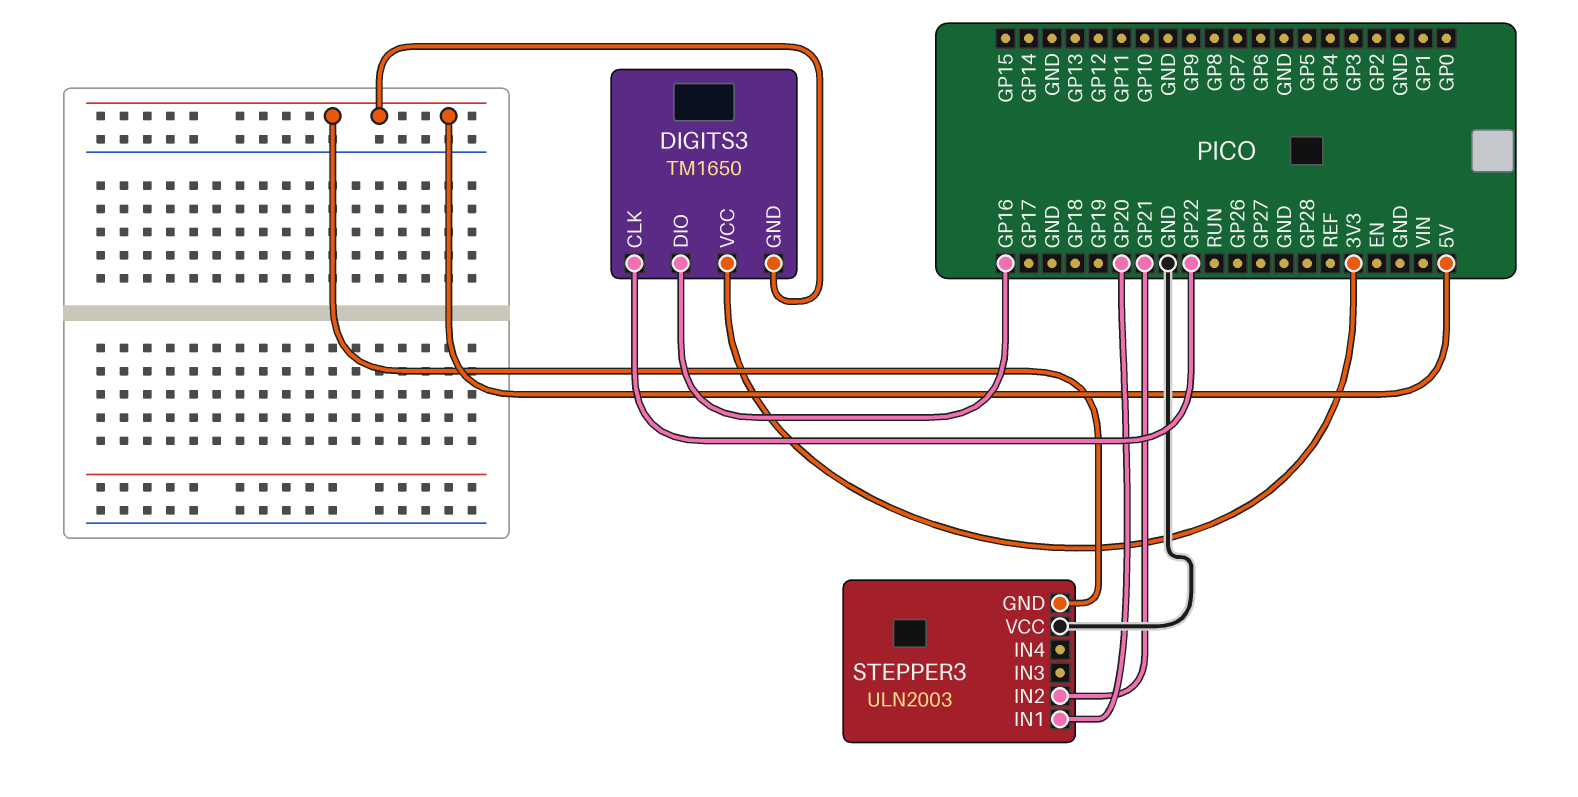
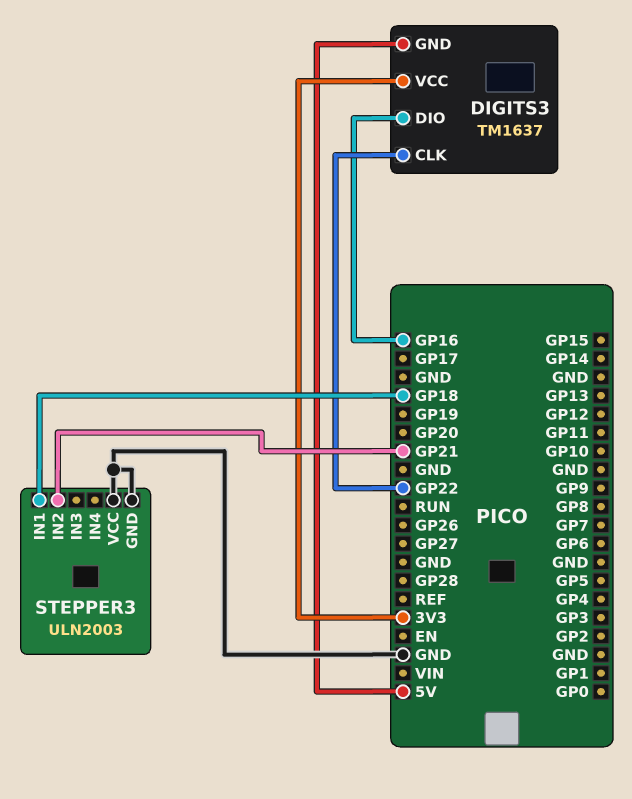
DIGITS3: TM1650 -> TM1637
STEPPER3 pin GND: 5V -> GND
STEPPER3 pin IN1: GP20 -> GP18

